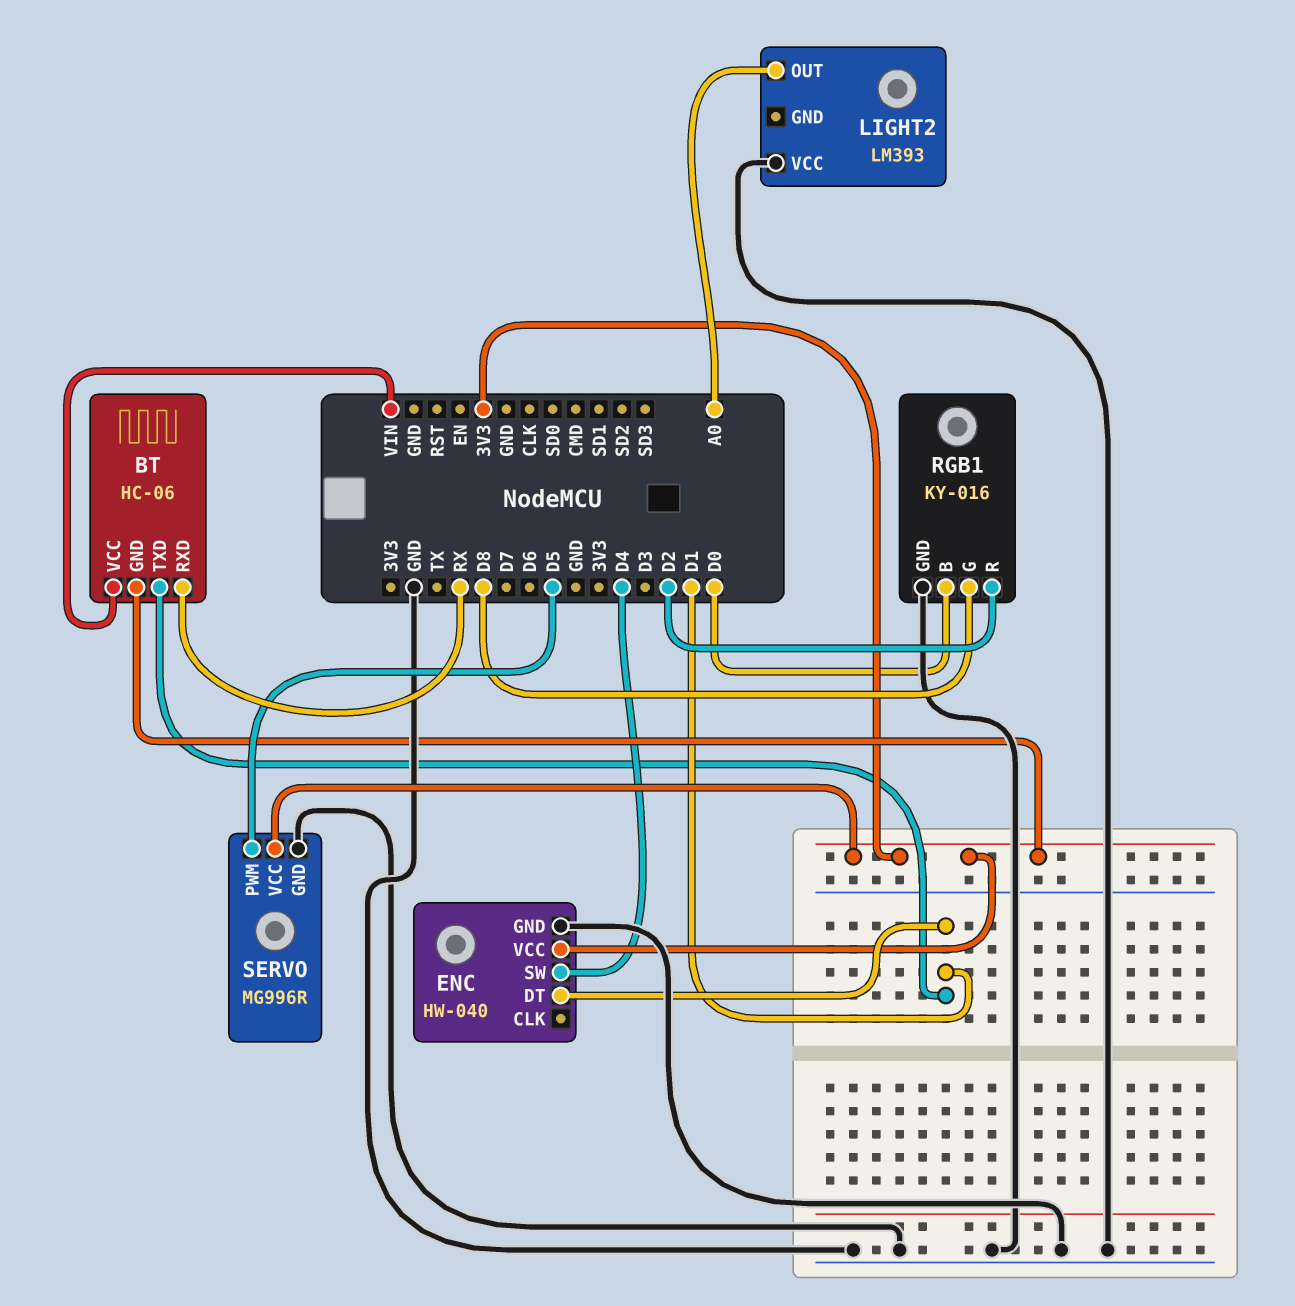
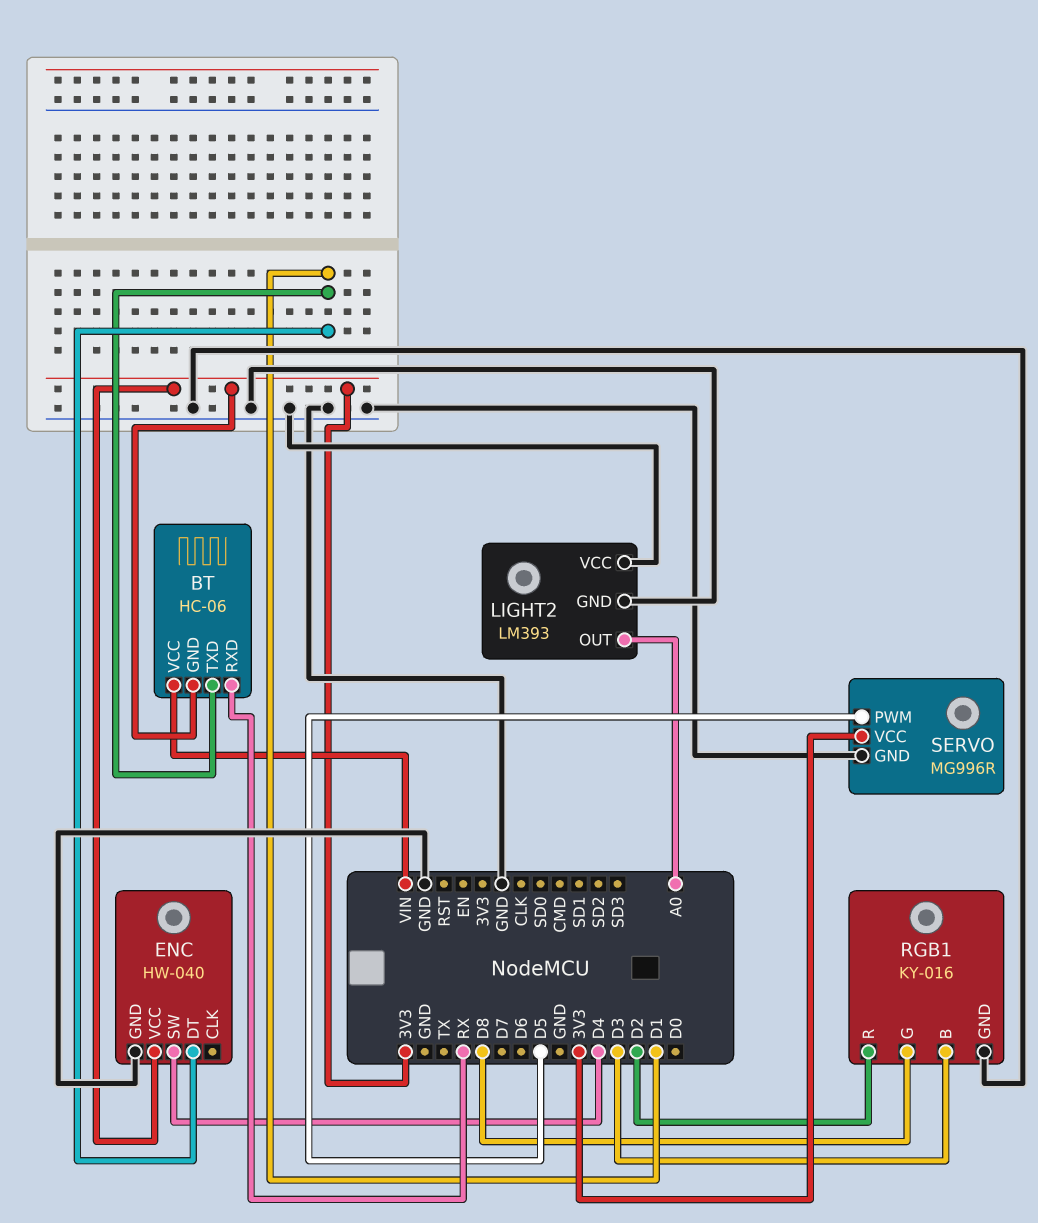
LIGHT2 pin GND: none -> GND
RGB1 pin B: D0 -> D3

